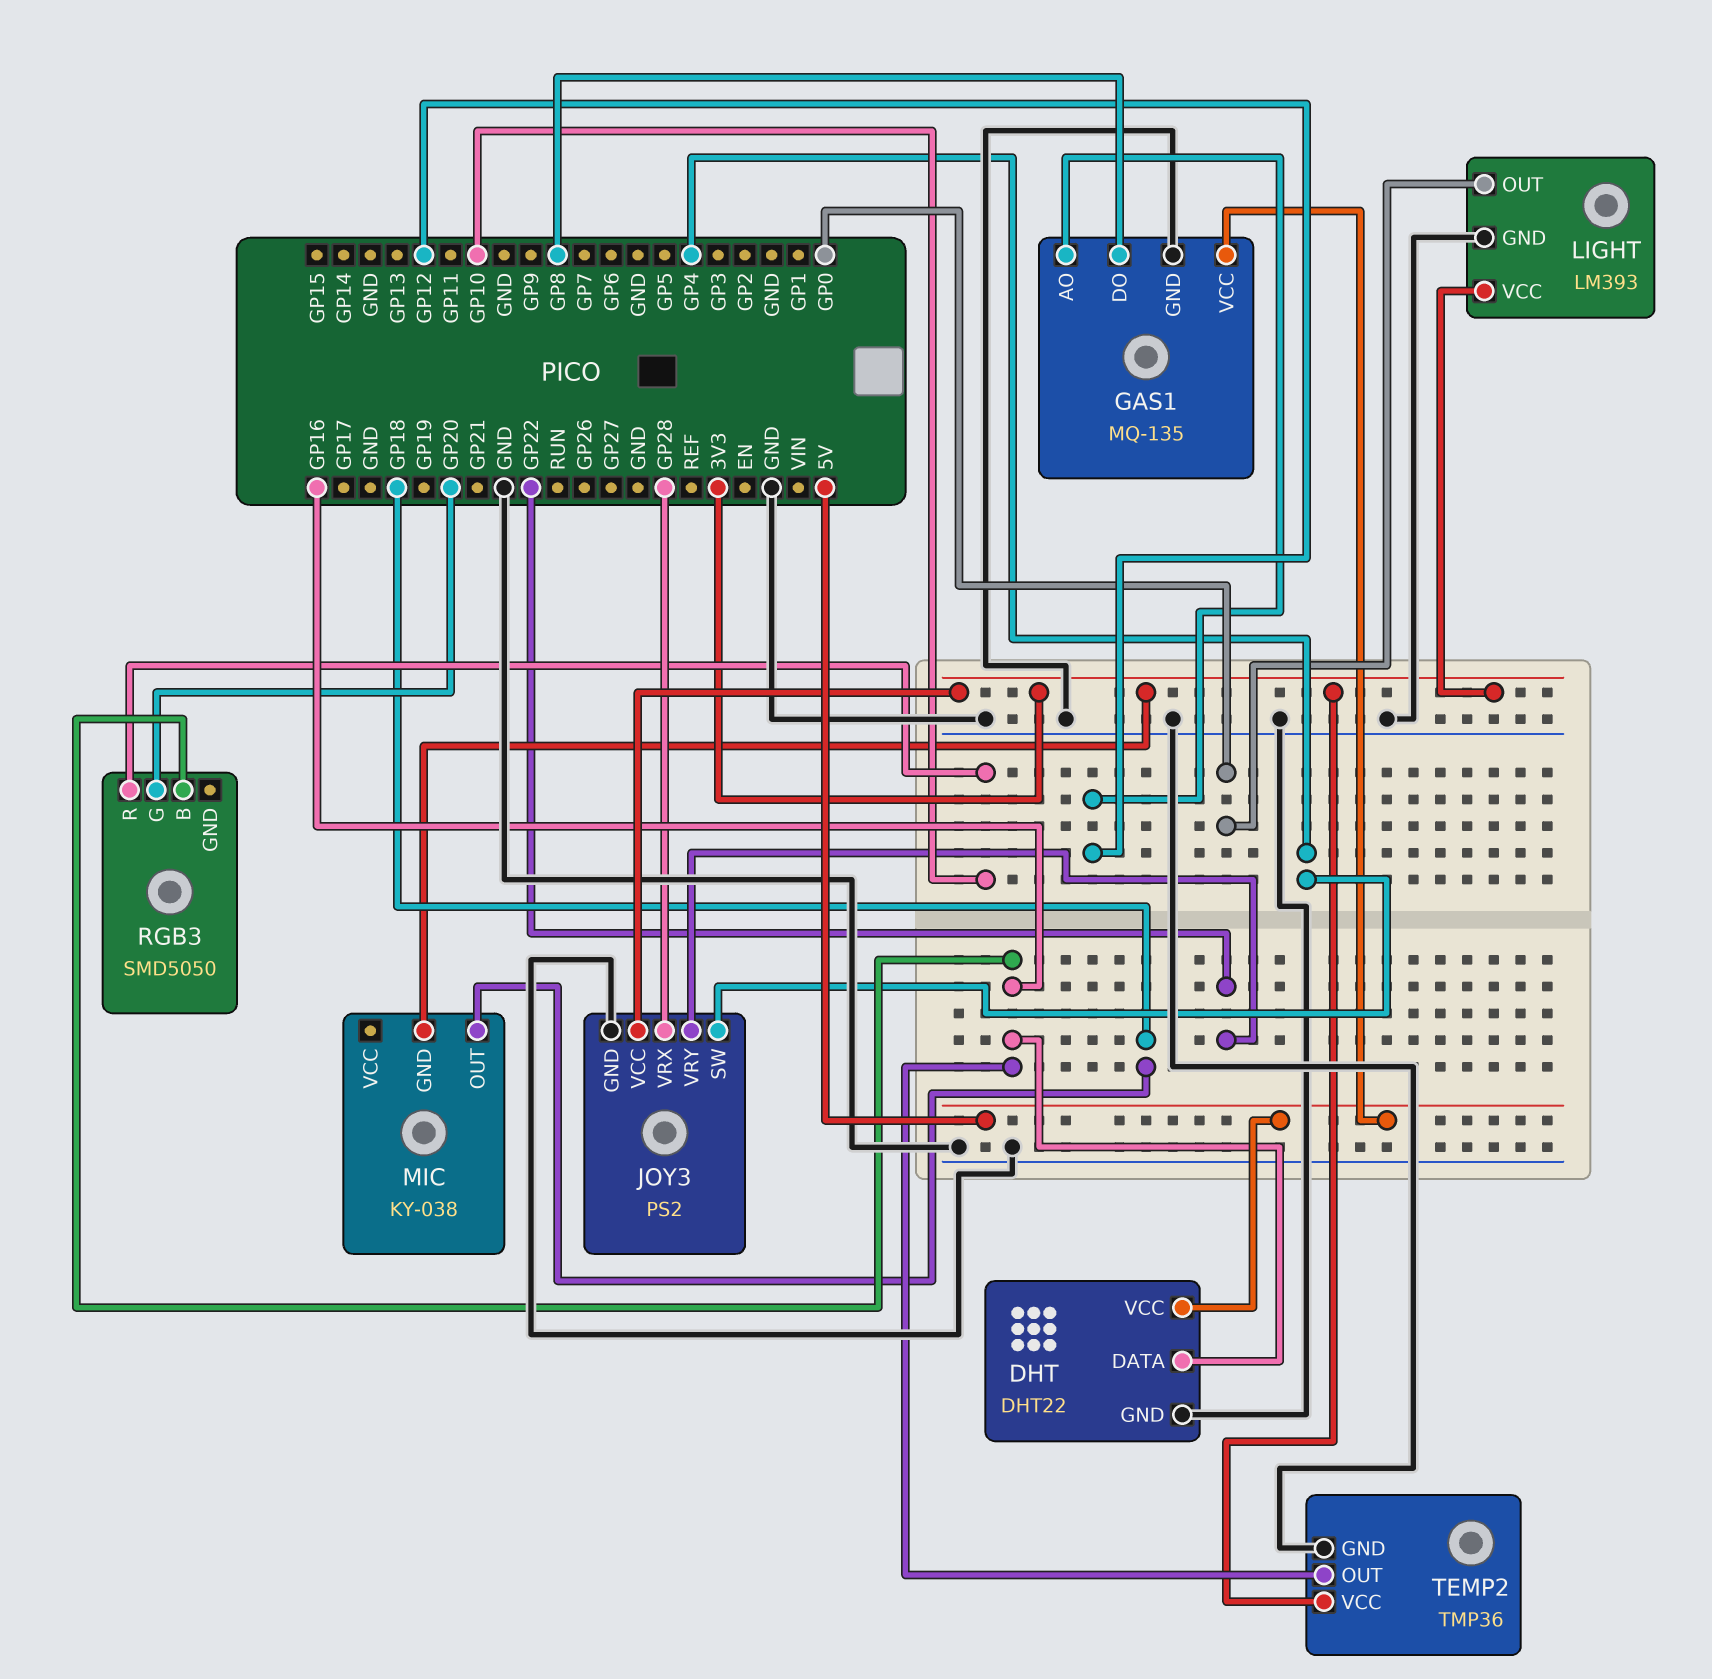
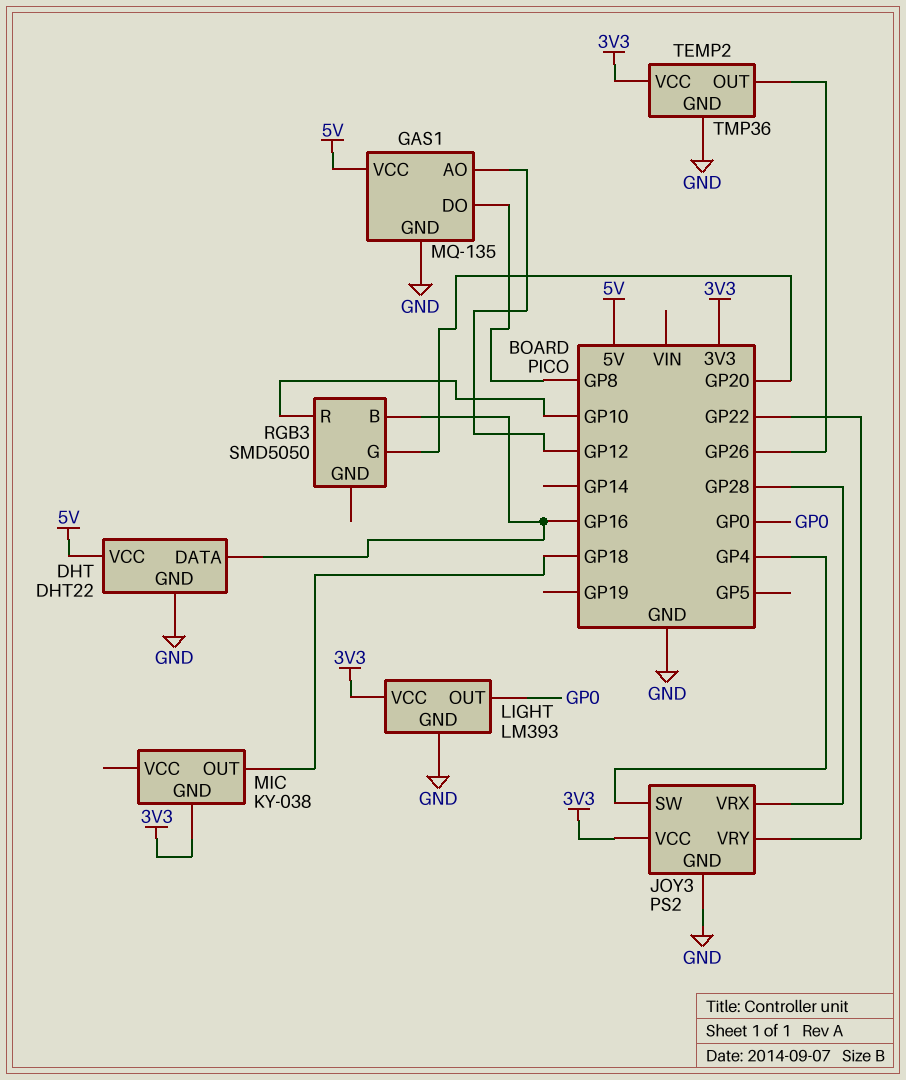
TEMP2 pin OUT: GP16 -> GP26

